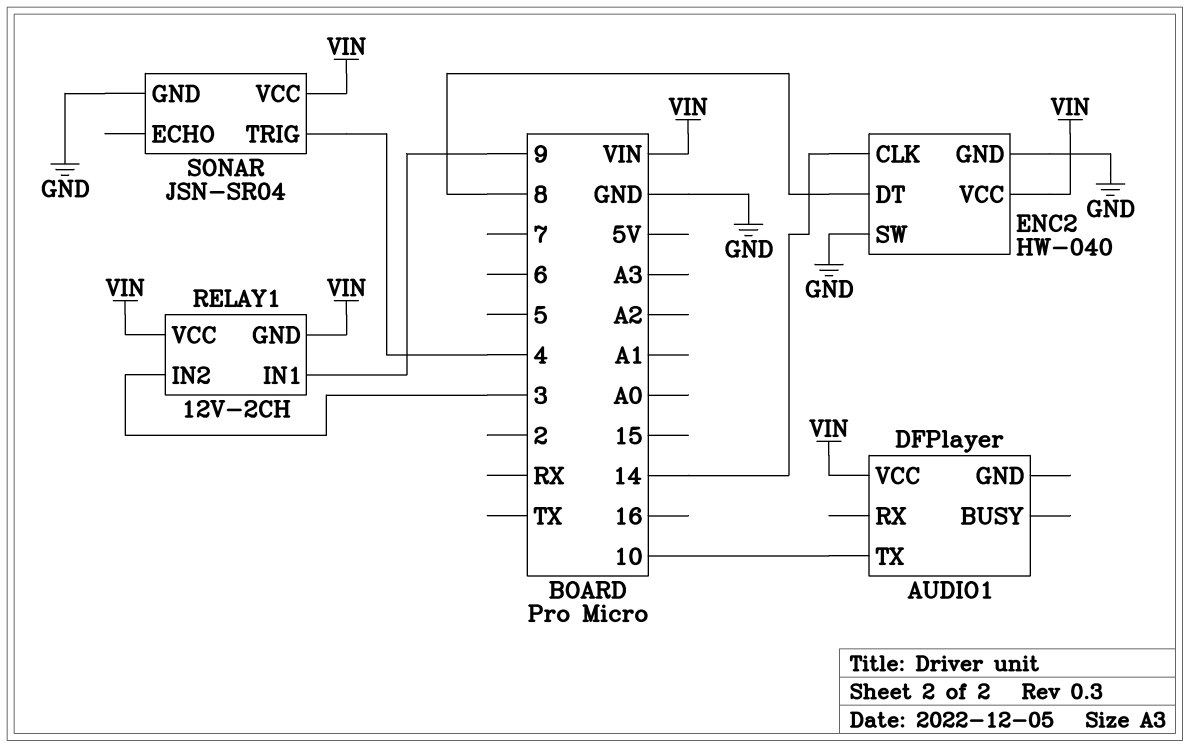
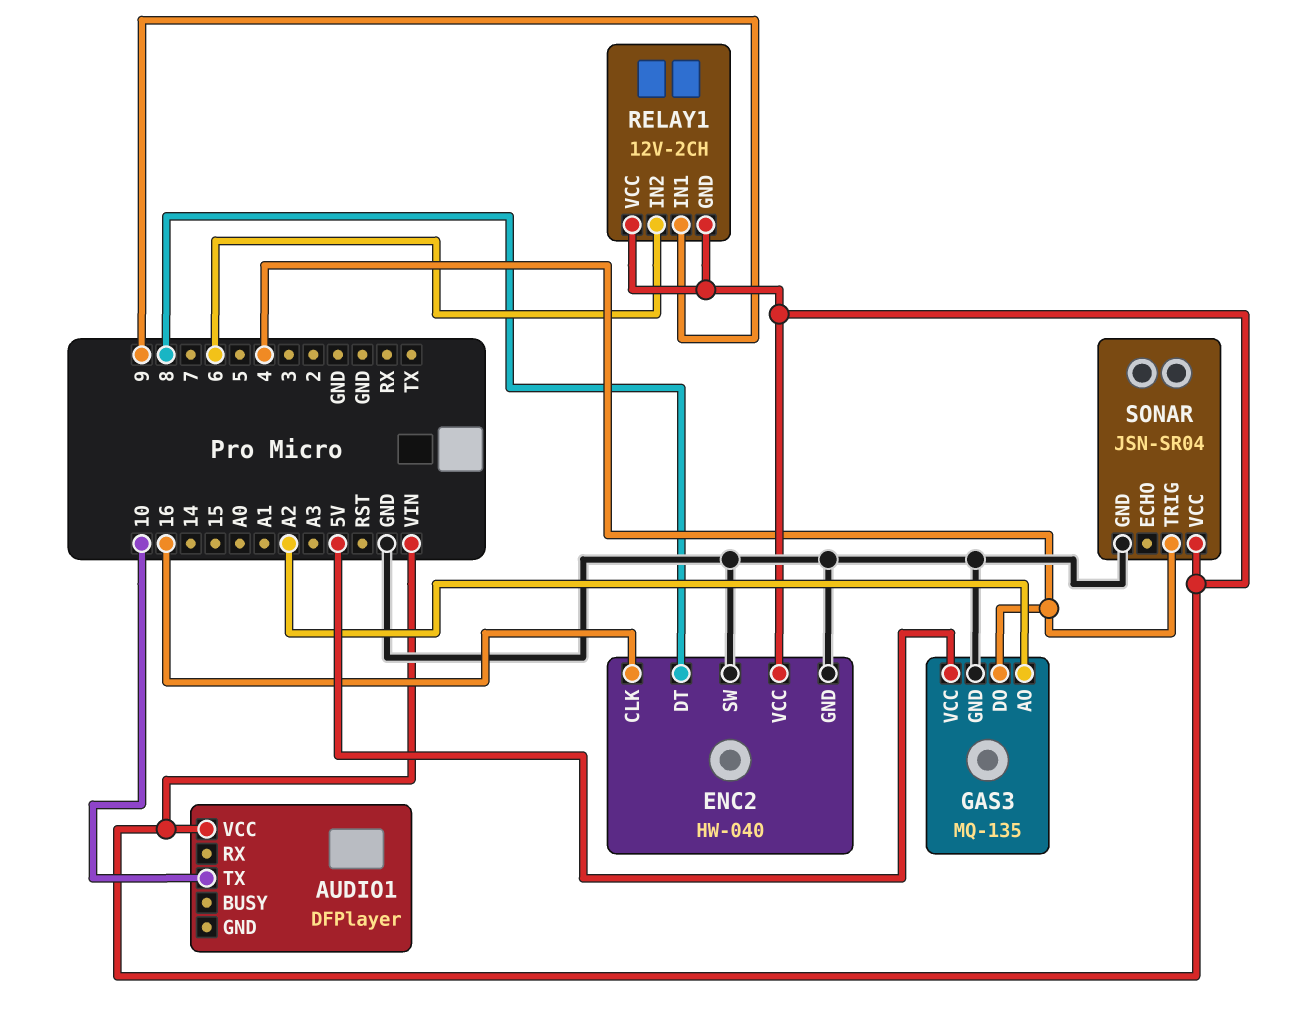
ENC2 pin CLK: 14 -> 16
GAS3: none -> MQ-135
GAS3 pin AO: none -> A2
GAS3 pin DO: none -> 4
GAS3 pin GND: none -> GND
GAS3 pin VCC: none -> 5V
RELAY1 pin IN2: 3 -> 6

